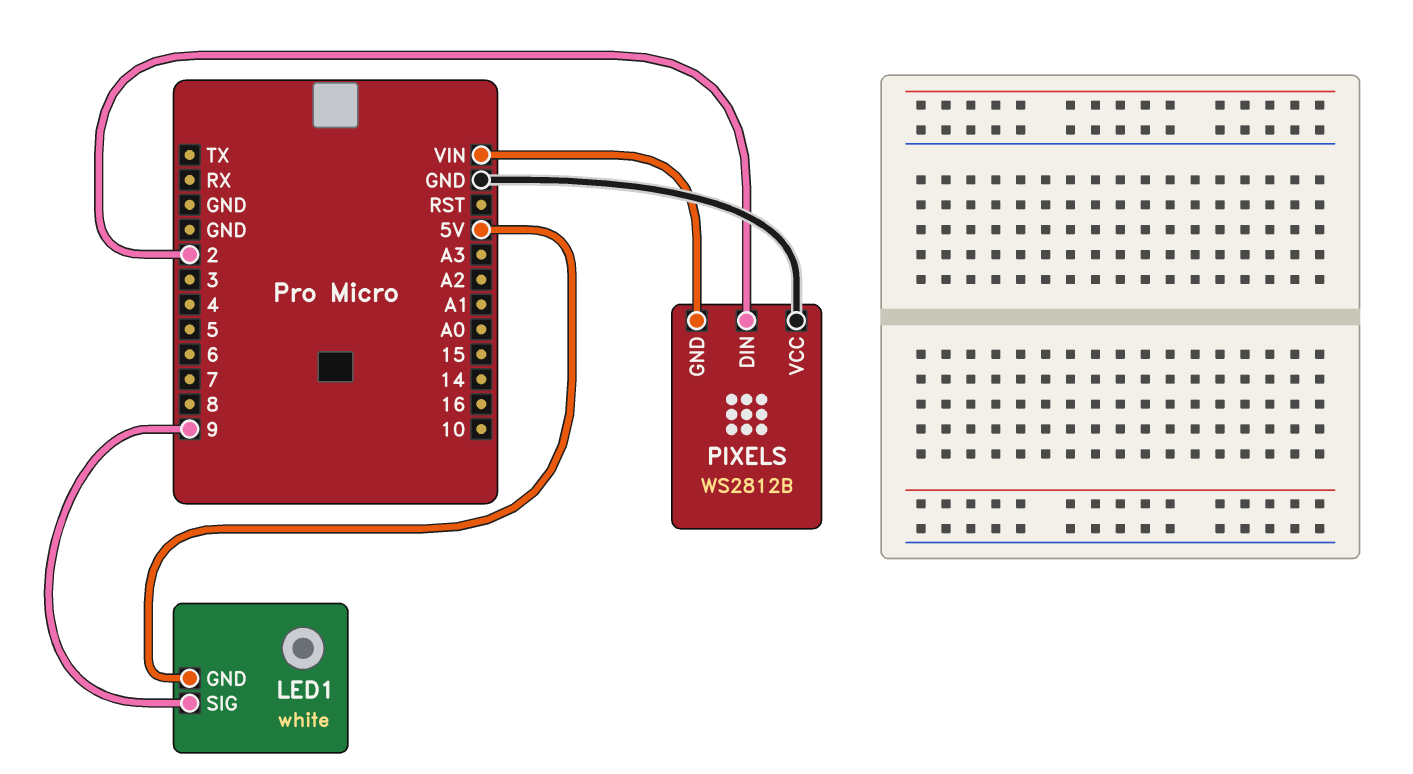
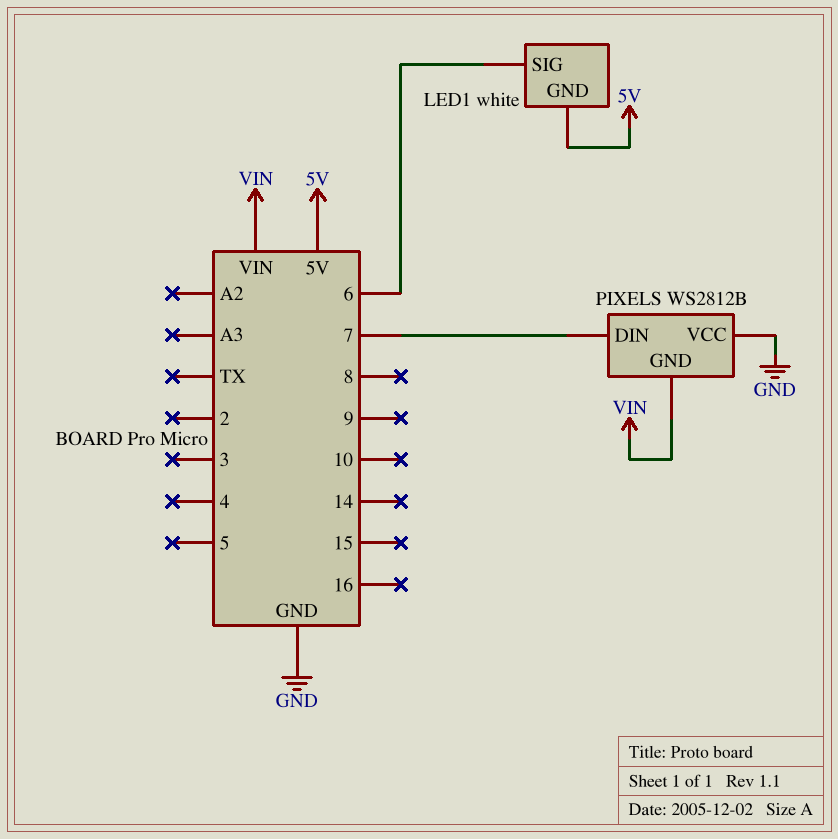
LED1 pin SIG: 9 -> 6
PIXELS pin DIN: 2 -> 7

